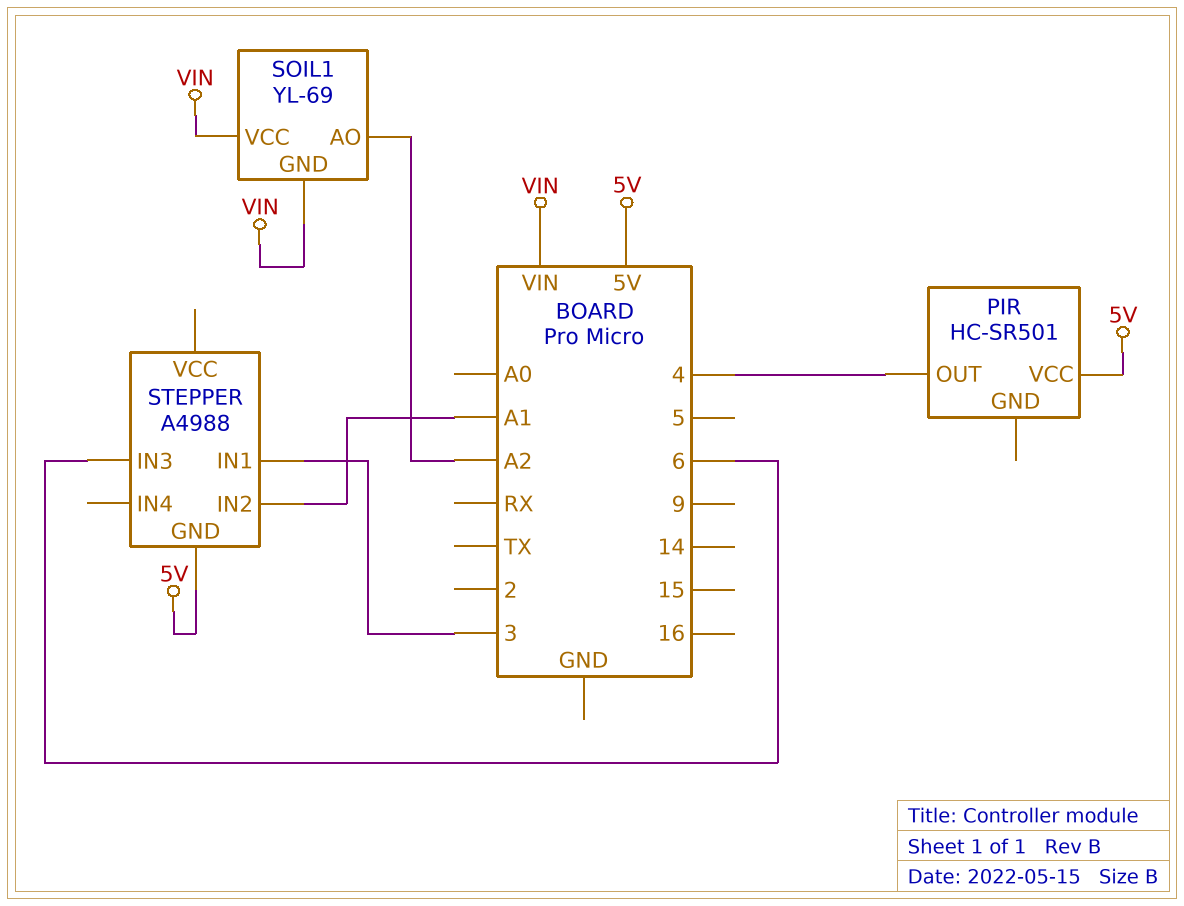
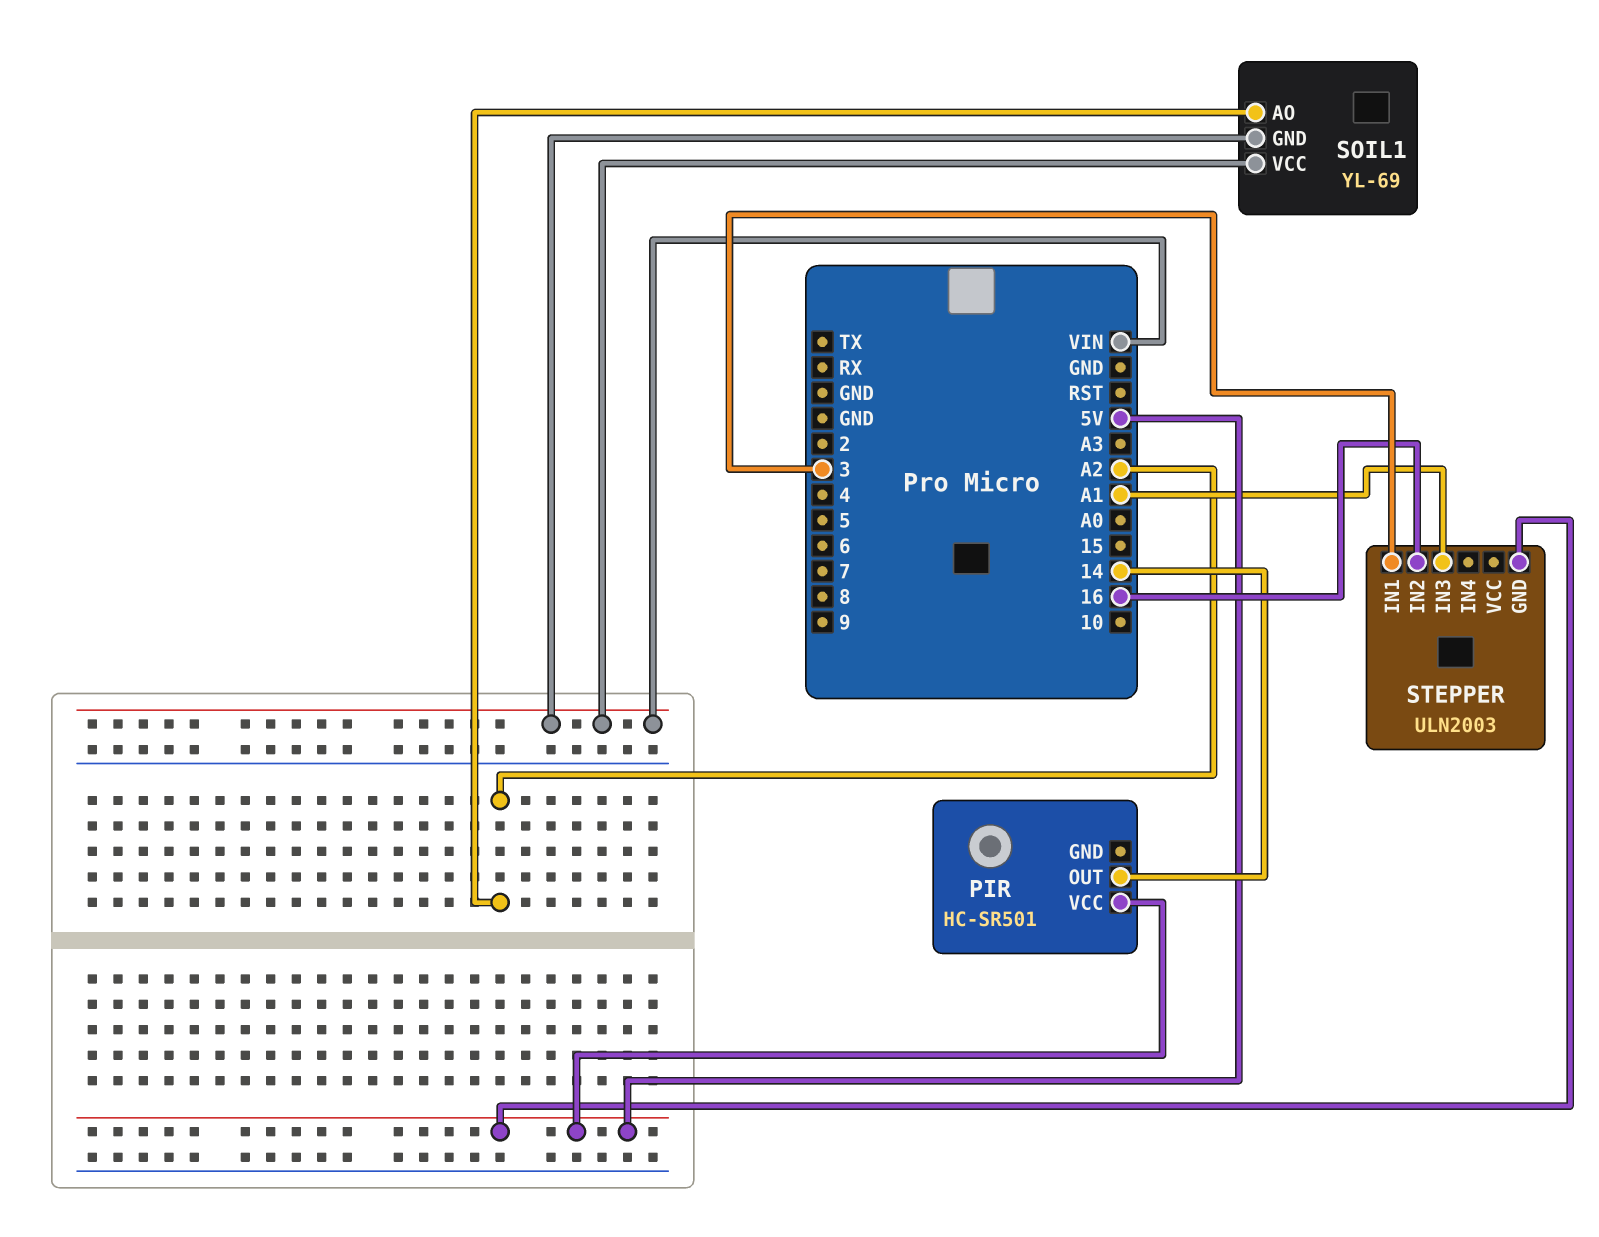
PIR pin OUT: 4 -> 14
STEPPER: A4988 -> ULN2003
STEPPER pin IN2: A1 -> 16
STEPPER pin IN3: 6 -> A1

